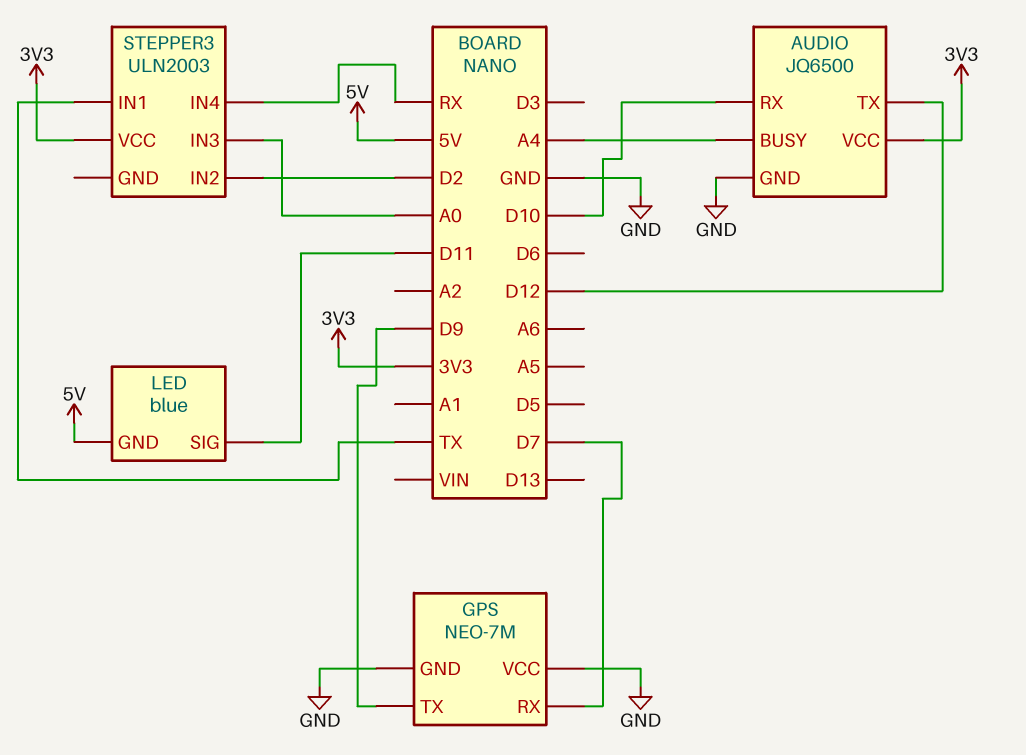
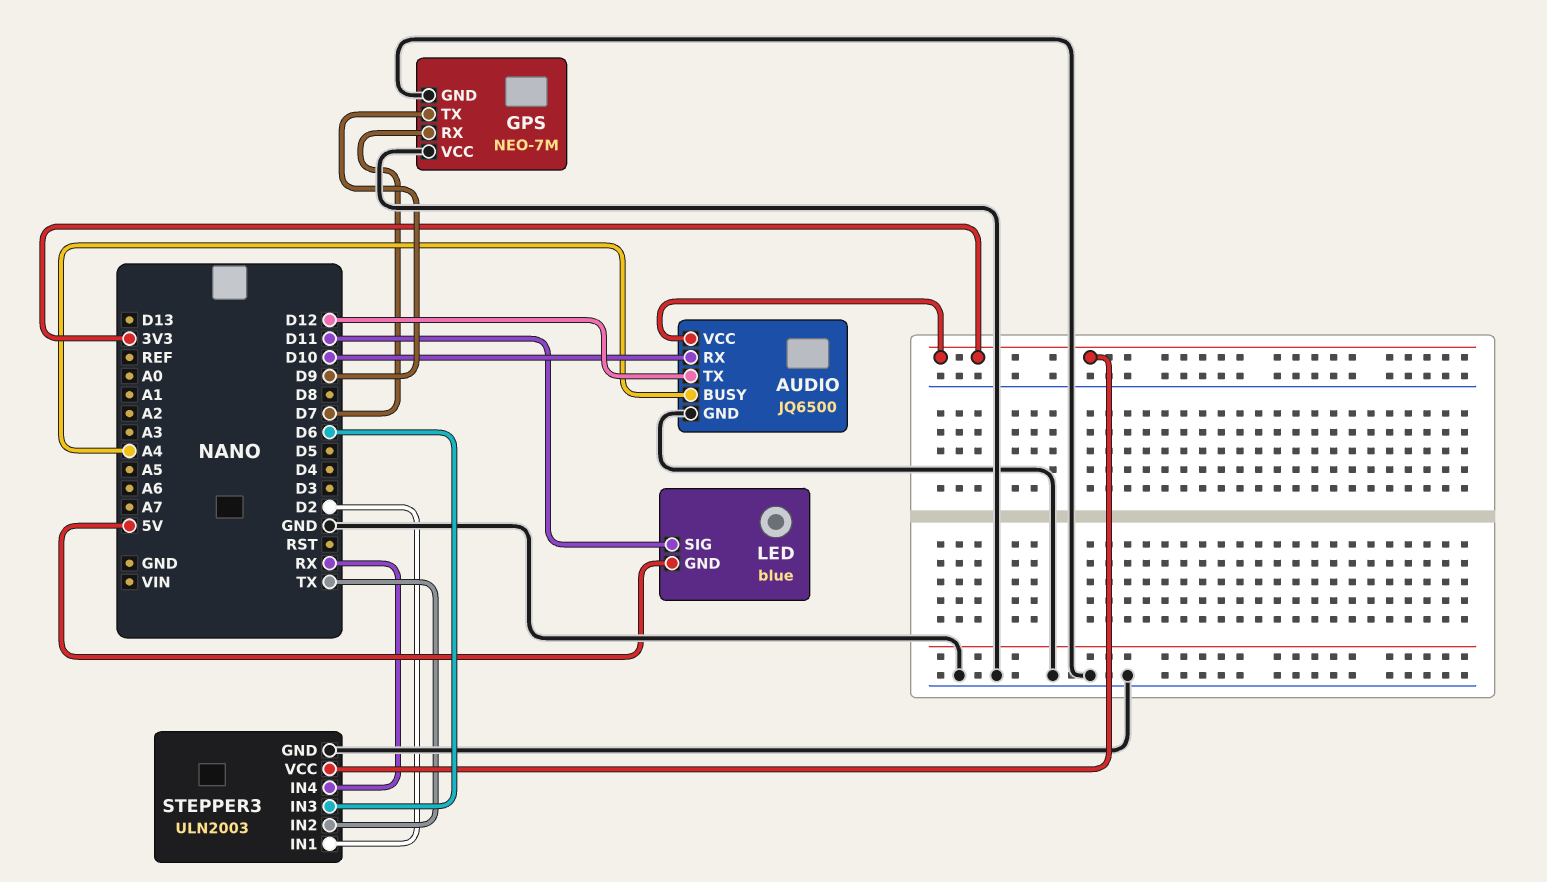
STEPPER3 pin GND: none -> GND
STEPPER3 pin IN1: TX -> D2
STEPPER3 pin IN2: D2 -> TX
STEPPER3 pin IN3: A0 -> D6

